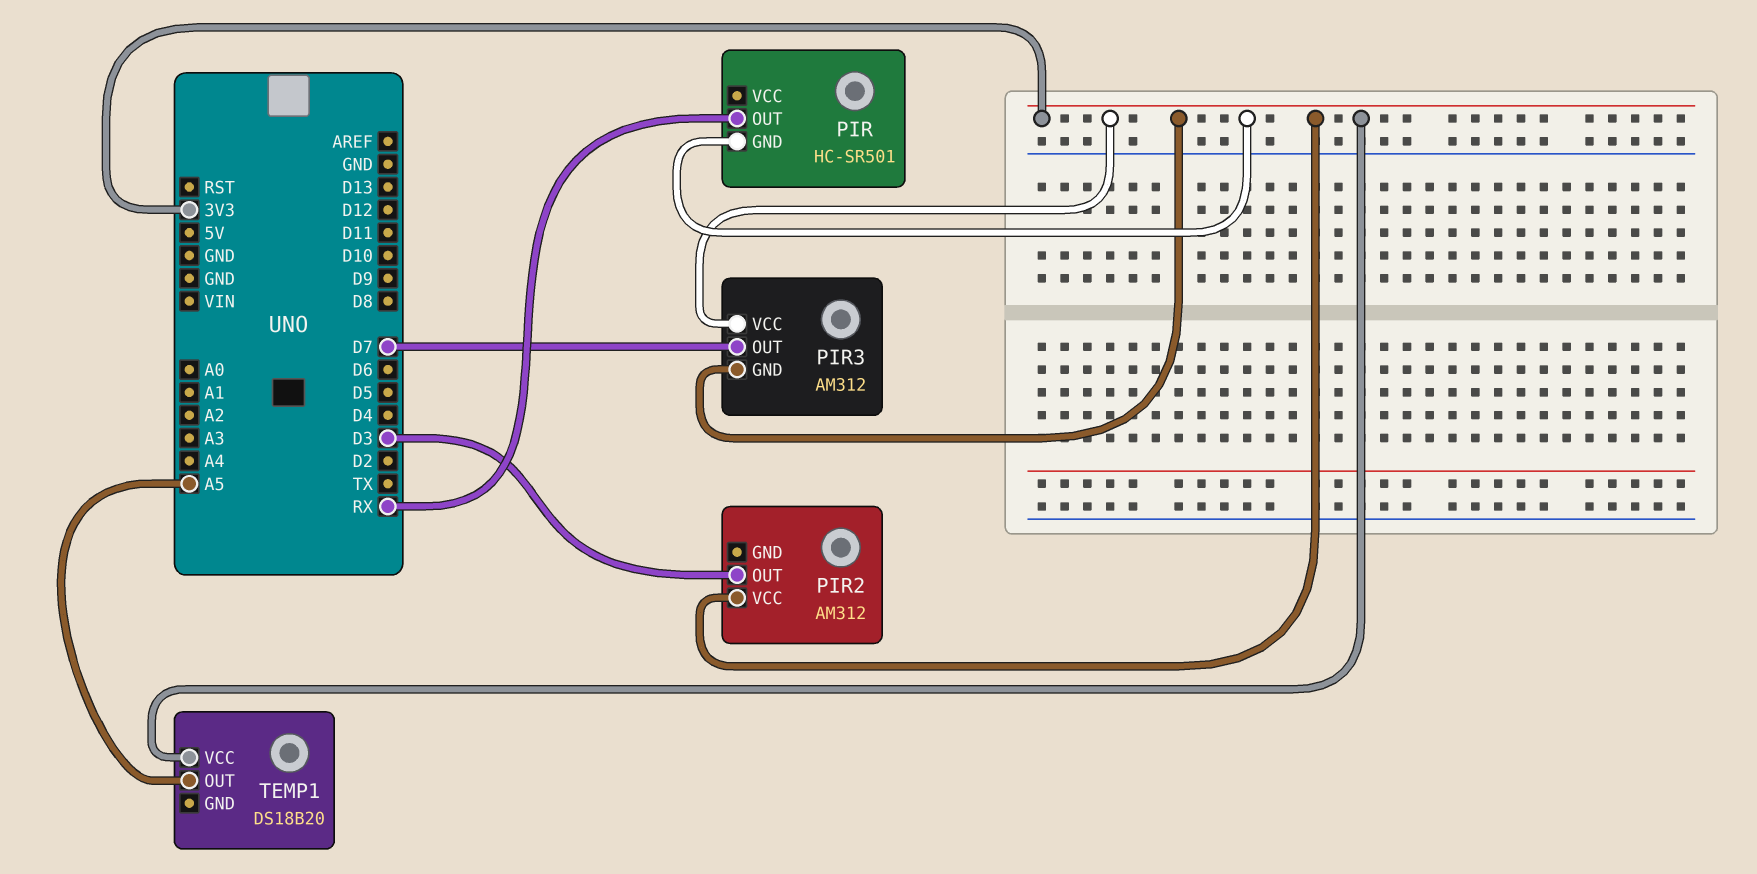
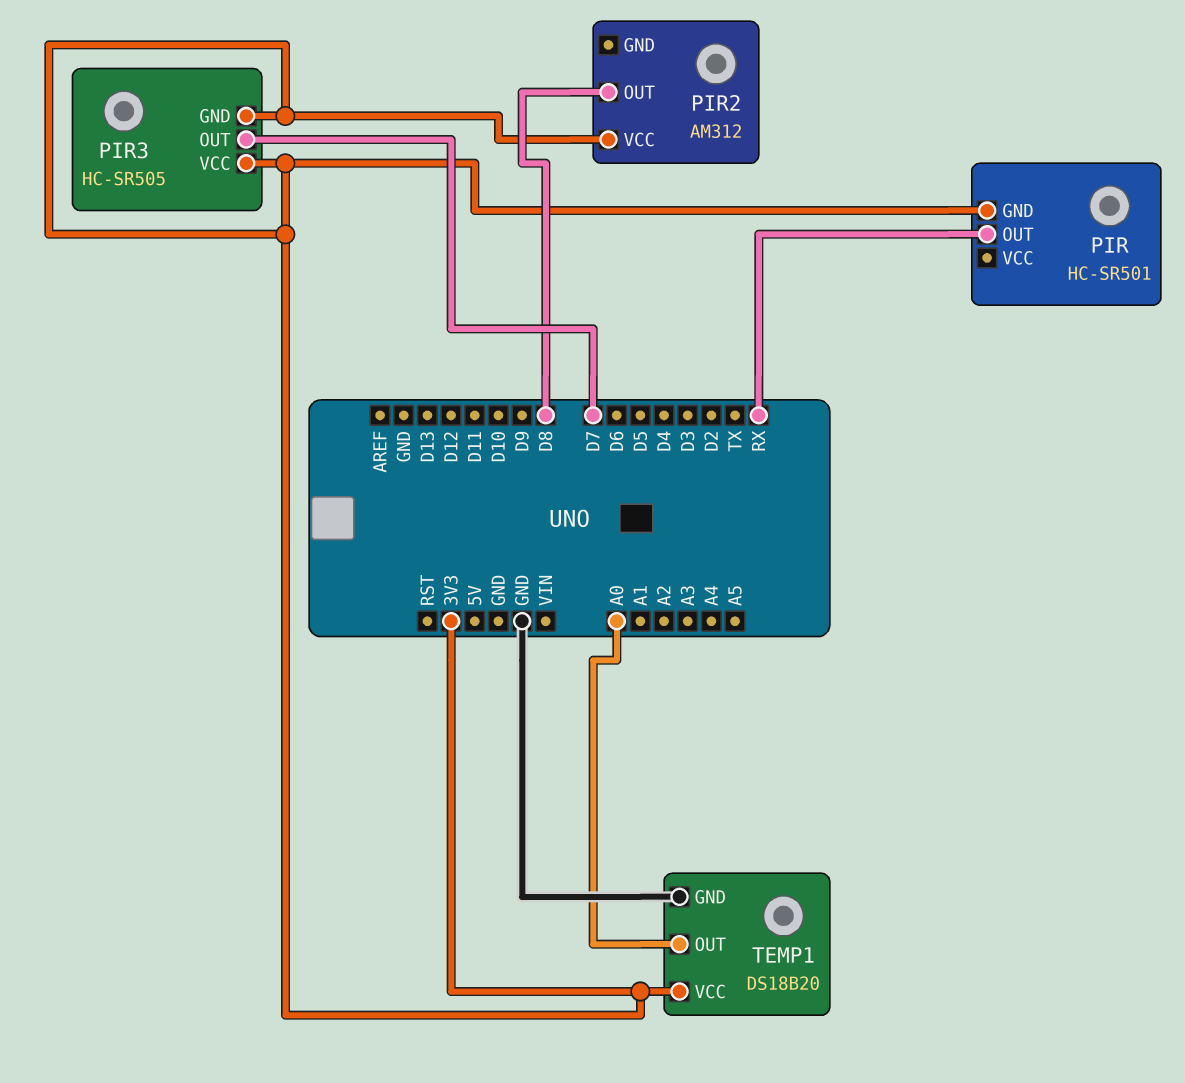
PIR2 pin OUT: D3 -> D8
PIR3: AM312 -> HC-SR505
TEMP1 pin GND: none -> GND
TEMP1 pin OUT: A5 -> A0

